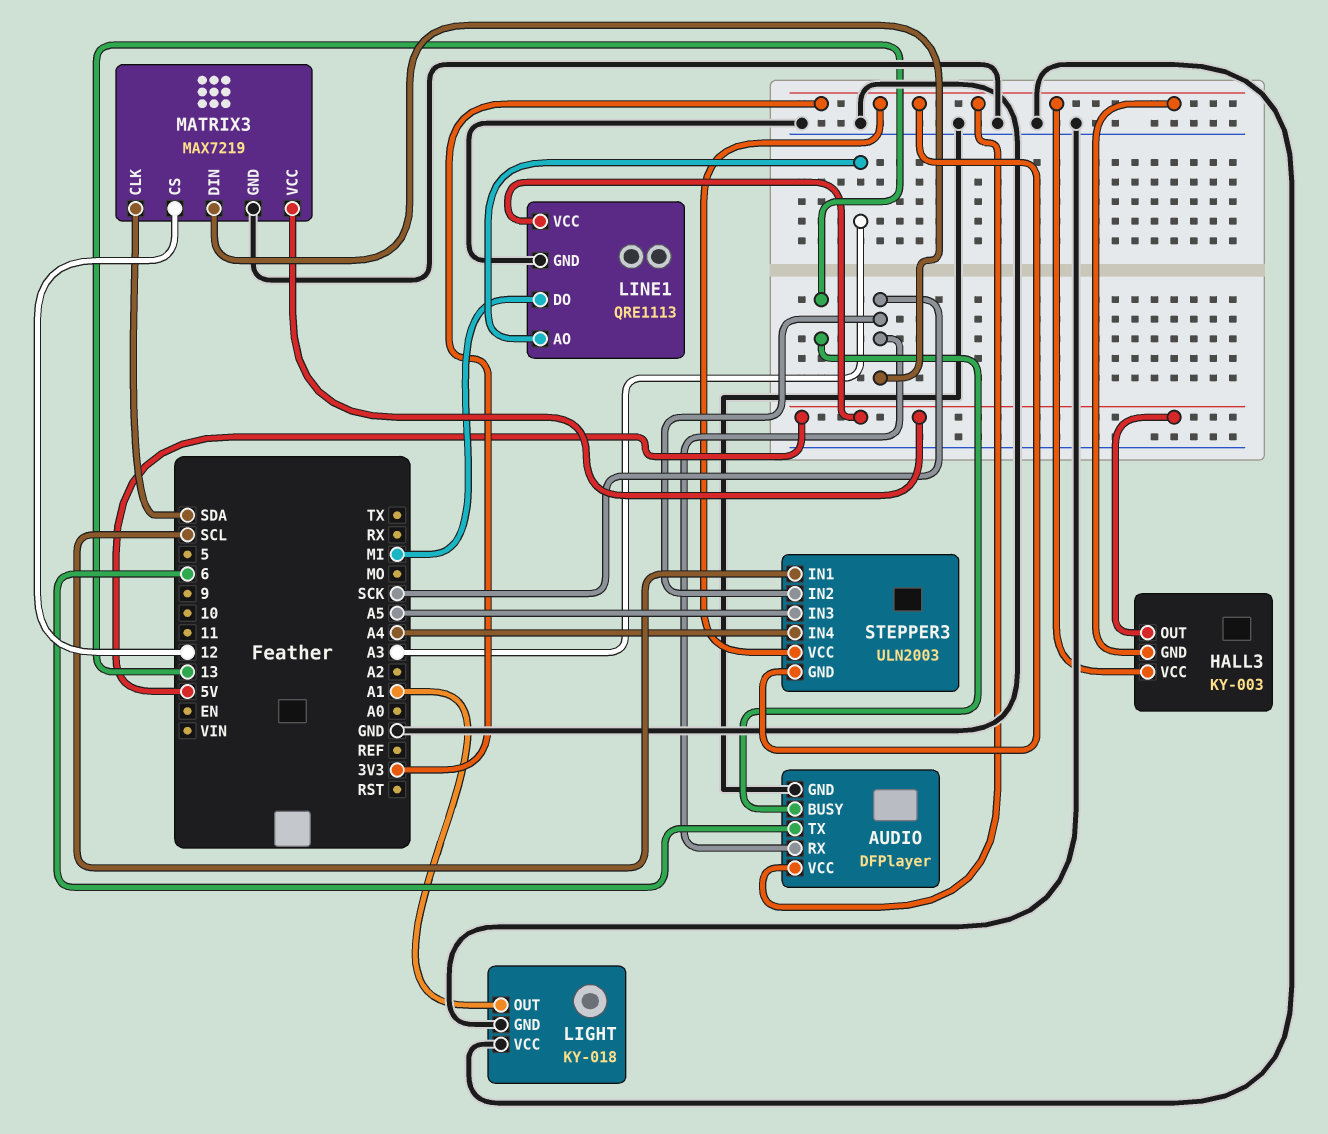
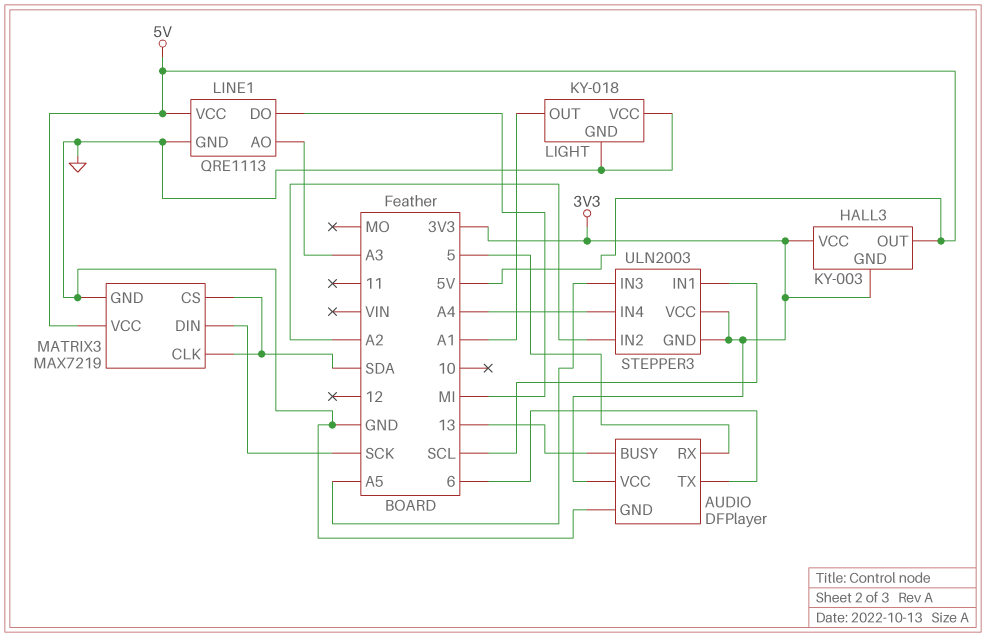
AUDIO pin RX: SCK -> 5
MATRIX3 pin CS: 12 -> SDA
STEPPER3 pin IN2: SCK -> A2

